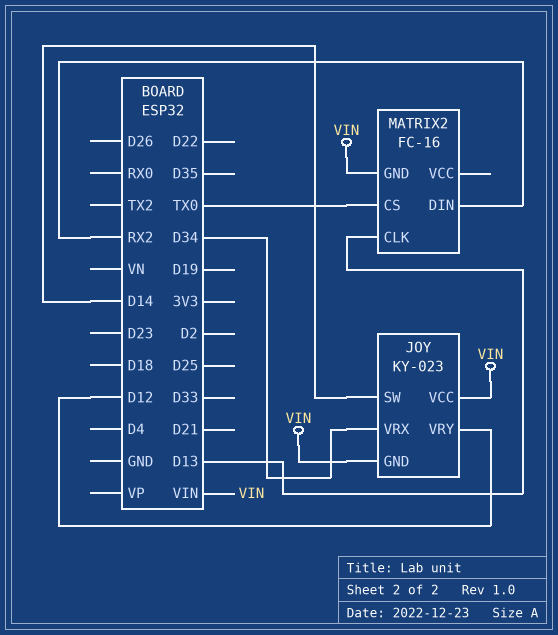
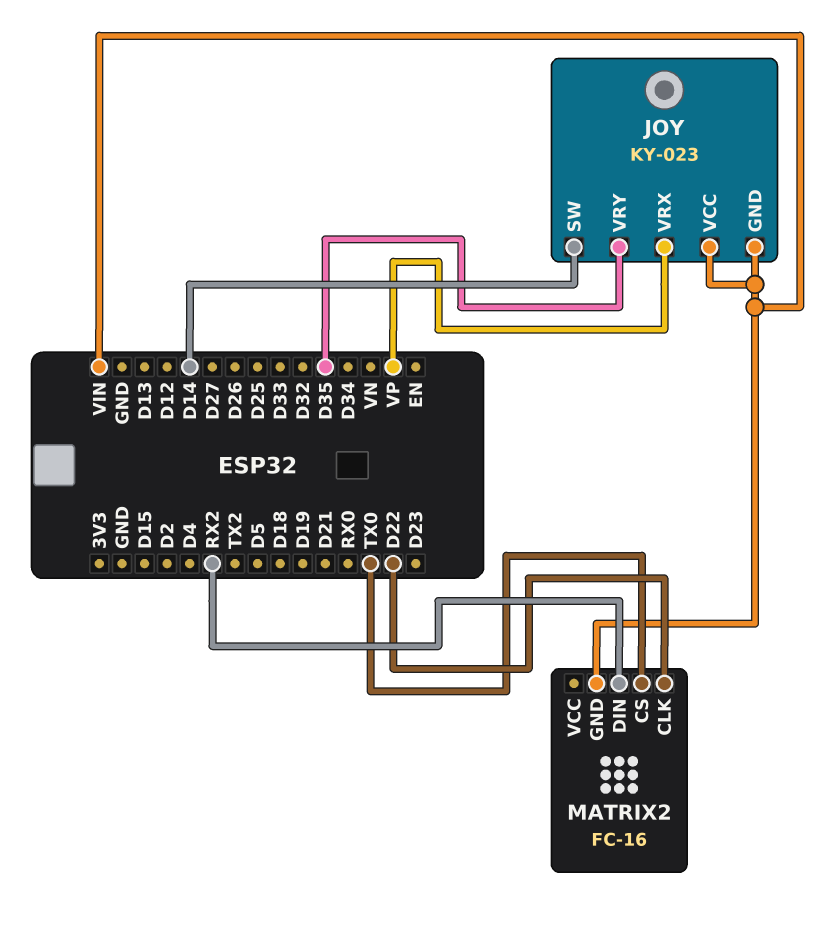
JOY pin VRX: D34 -> VP
JOY pin VRY: D12 -> D35
MATRIX2 pin CLK: D13 -> D22

